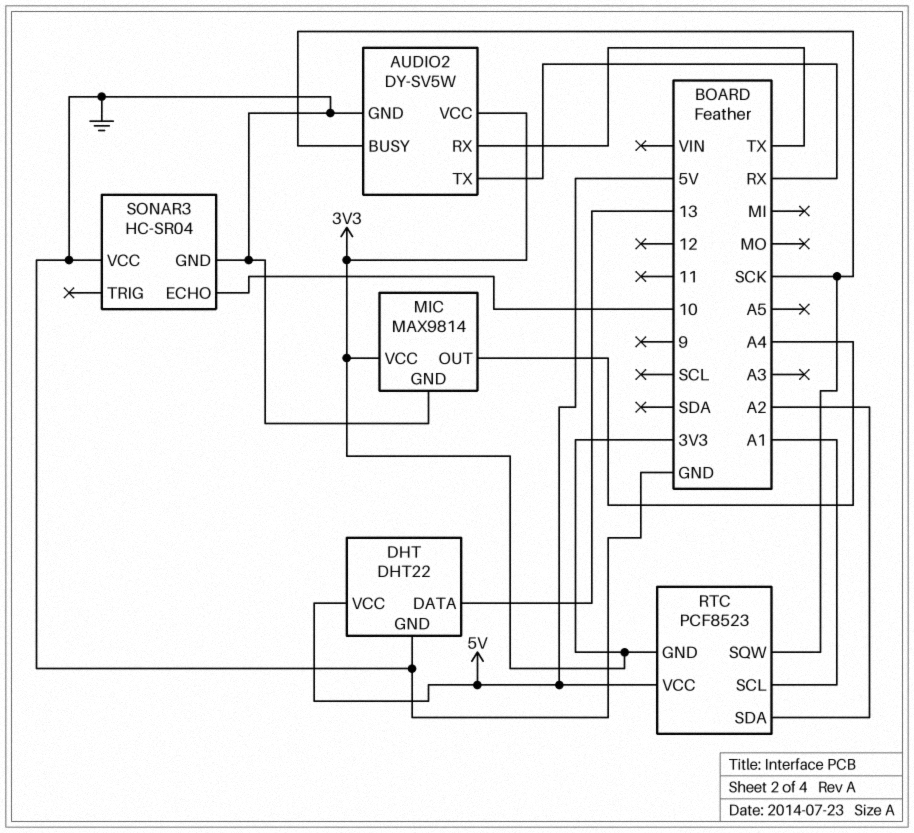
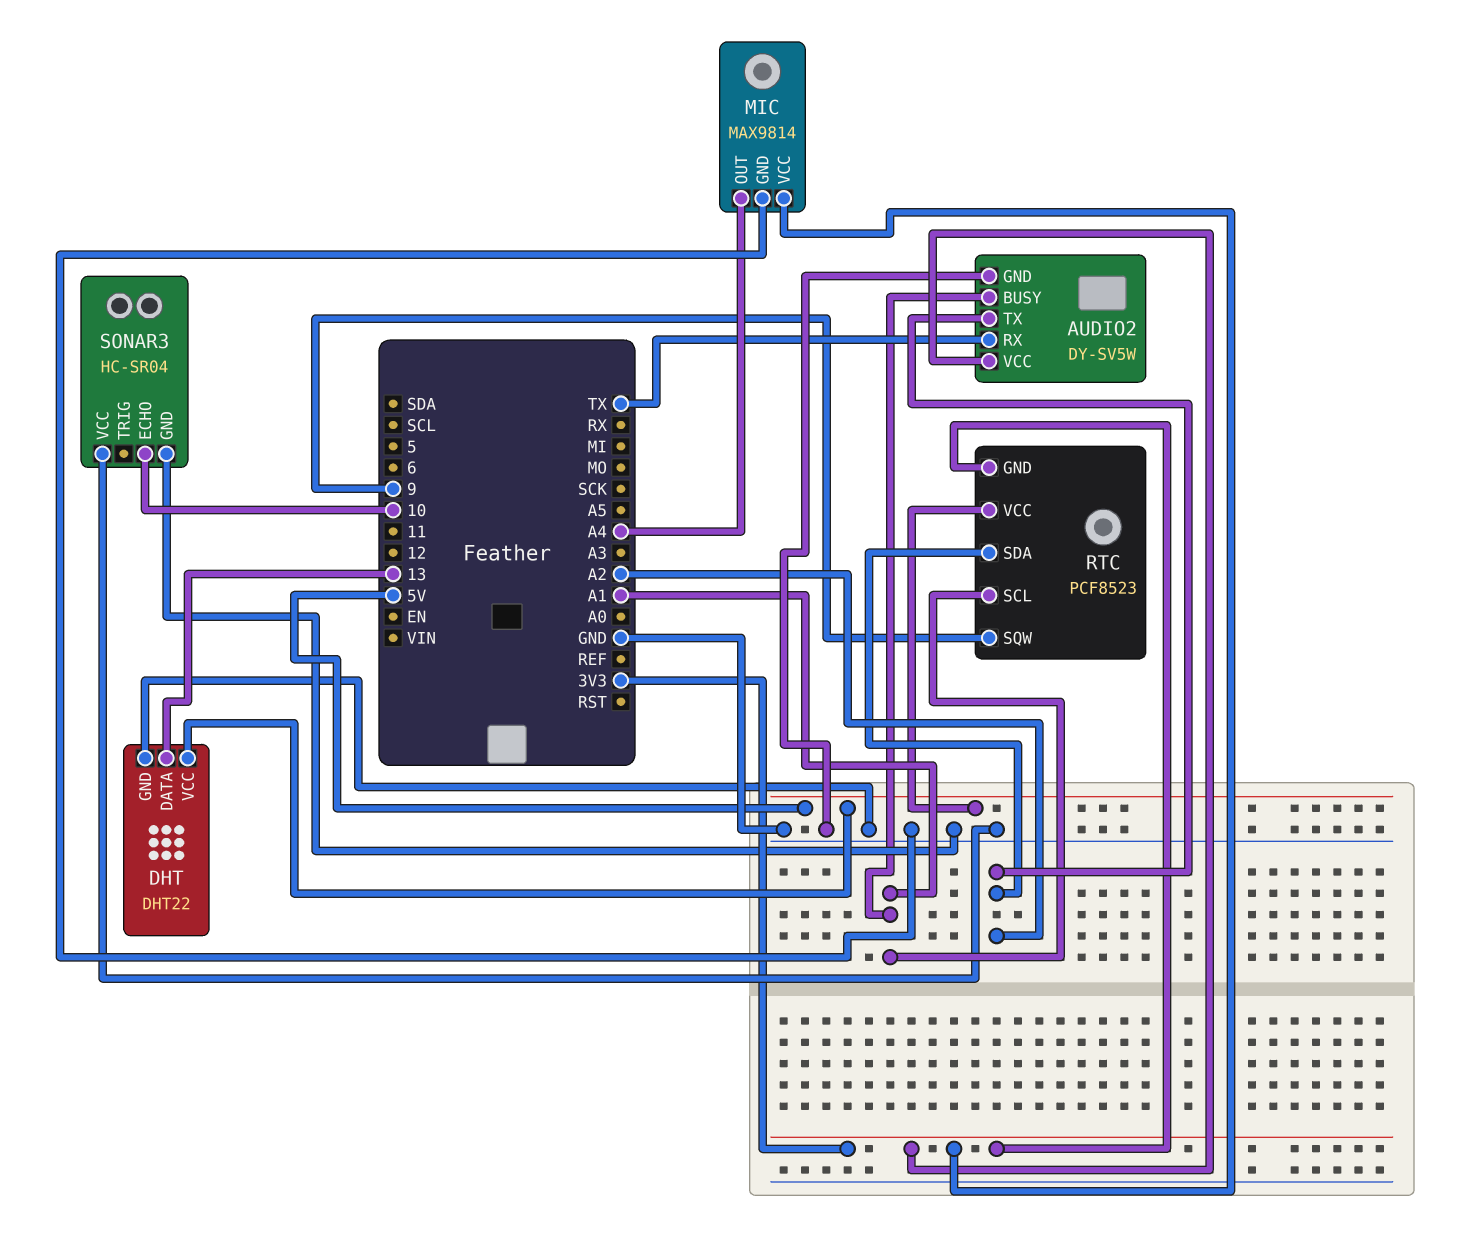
AUDIO2 pin BUSY: SCK -> A1
AUDIO2 pin TX: RX -> A2
RTC pin SQW: SCK -> 9

